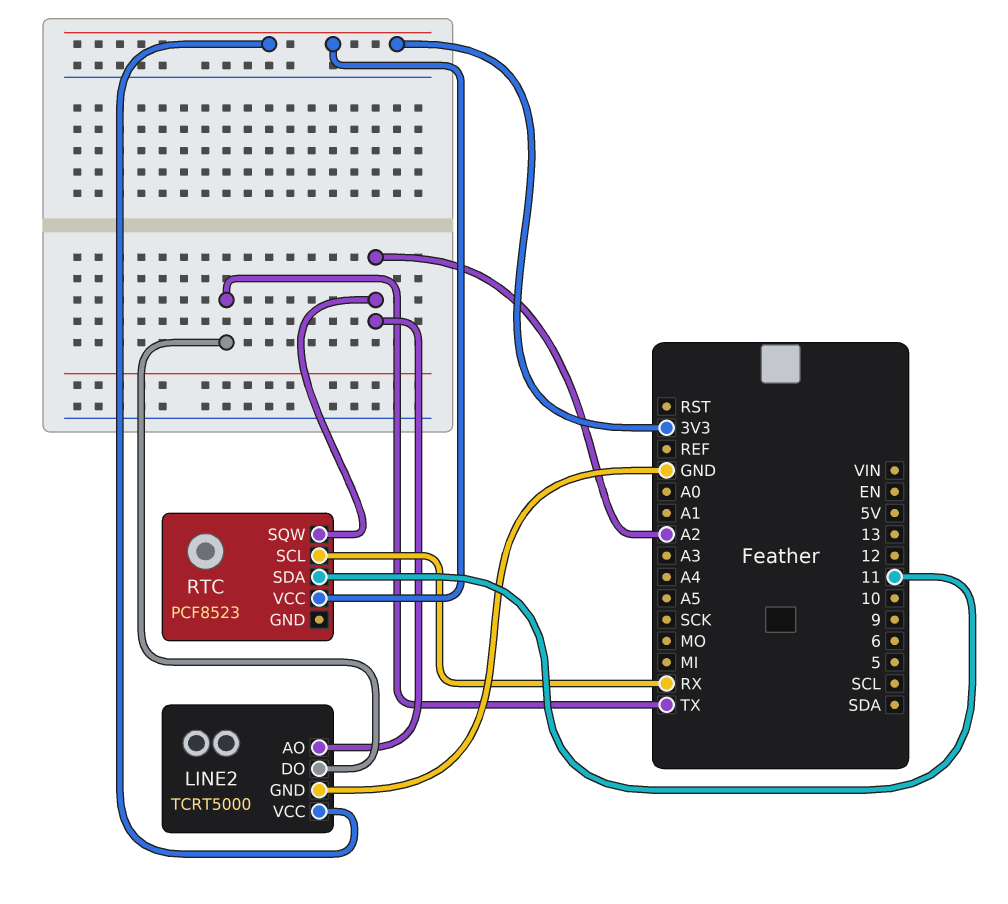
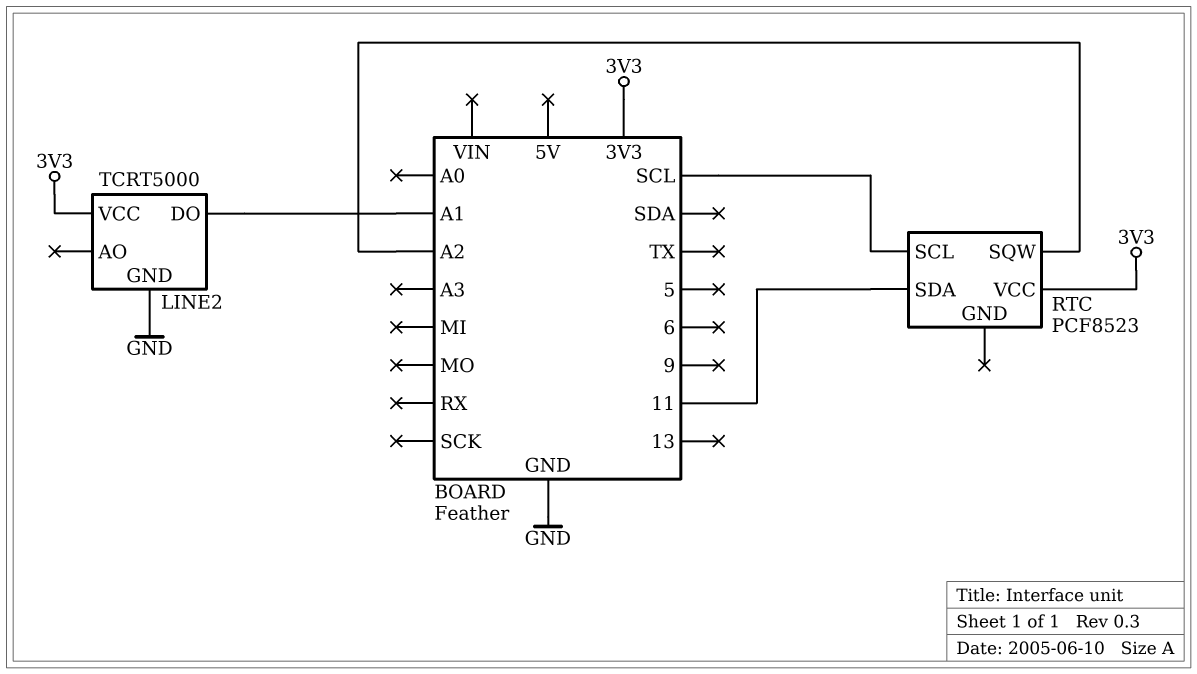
LINE2 pin AO: A2 -> none
LINE2 pin DO: TX -> A1
RTC pin SCL: RX -> SCL

